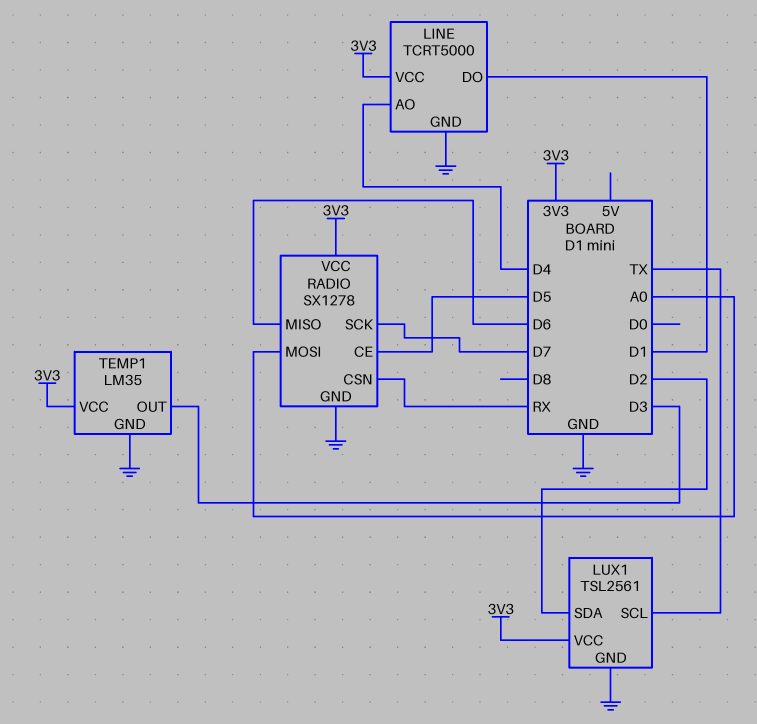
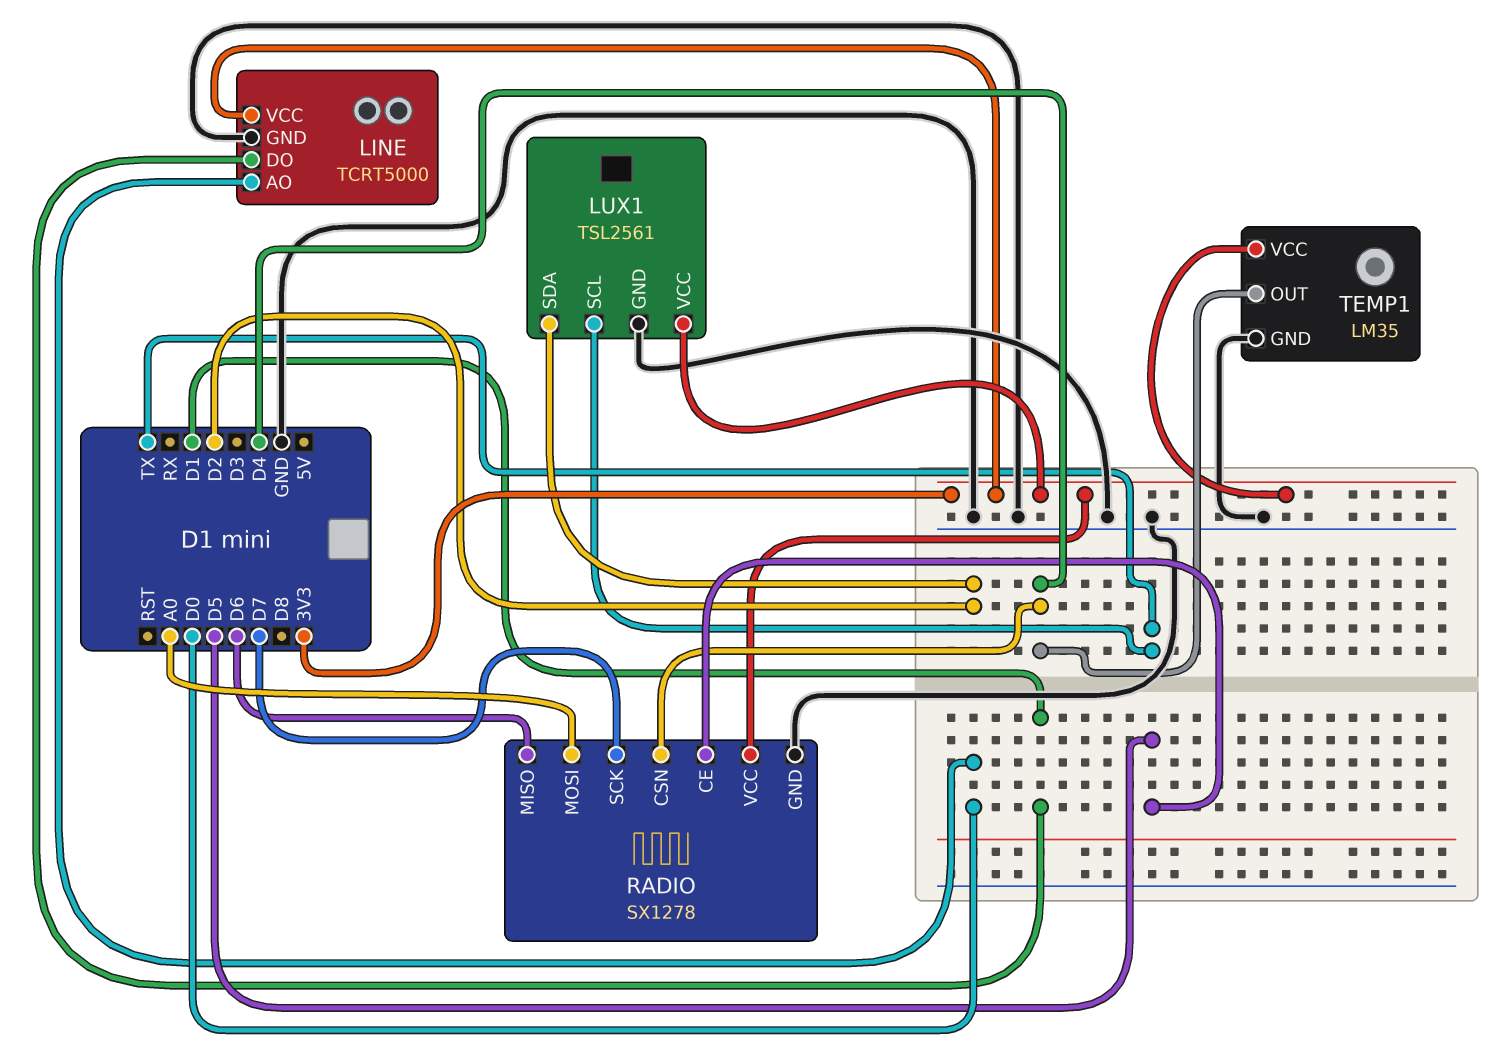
LINE pin AO: D4 -> D0
RADIO pin CSN: RX -> D4
TEMP1 pin OUT: D3 -> D4

